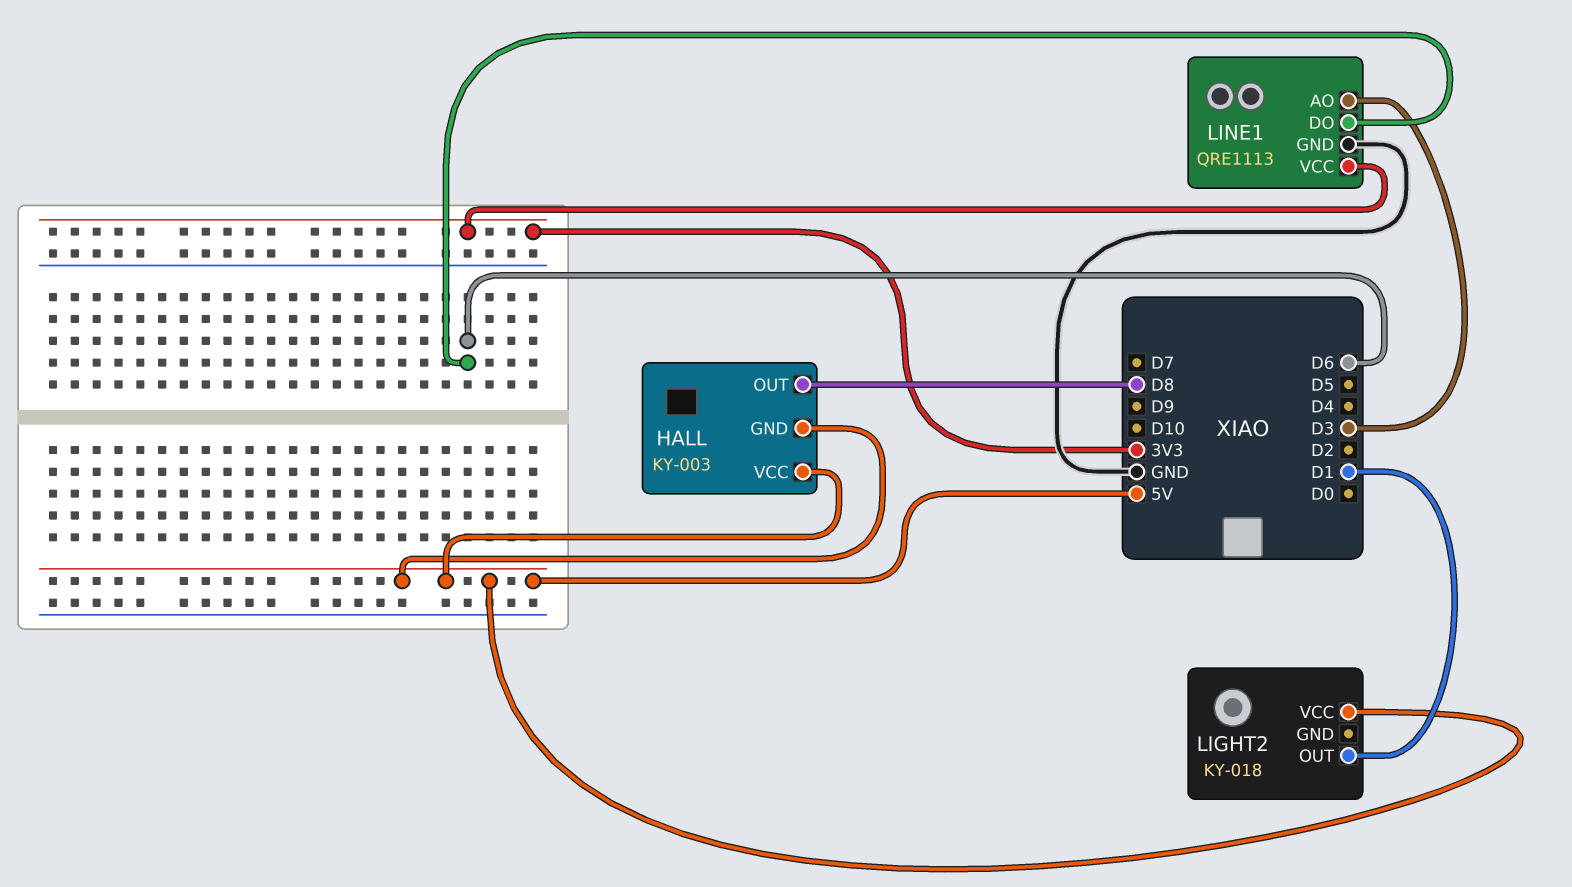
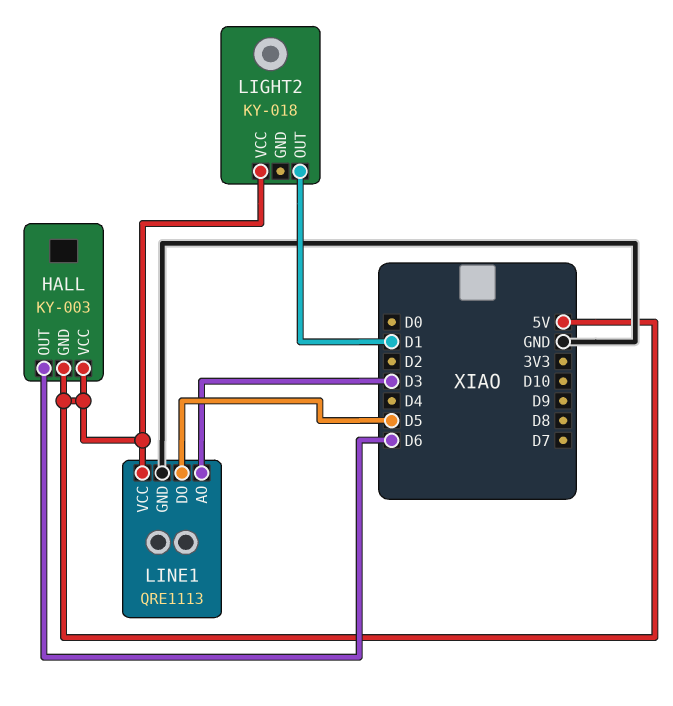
HALL pin OUT: D8 -> D6
LINE1 pin DO: D6 -> D5
LINE1 pin VCC: 3V3 -> 5V

